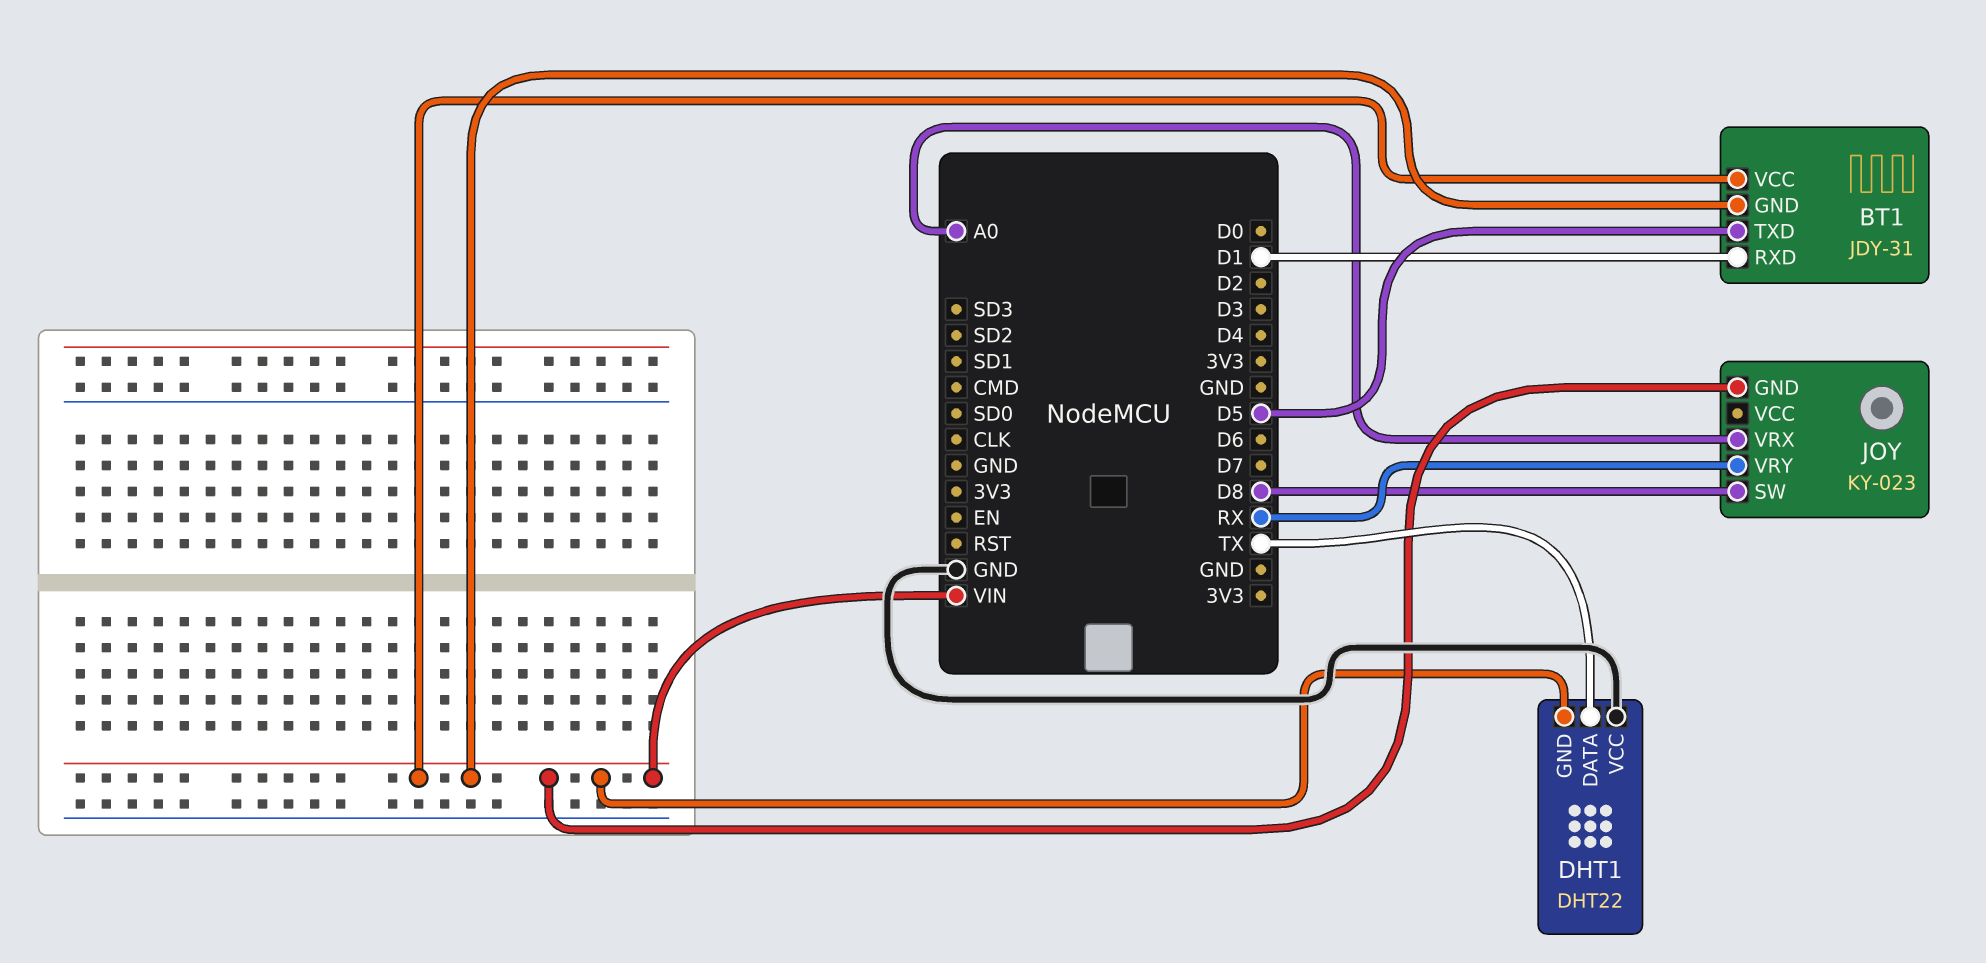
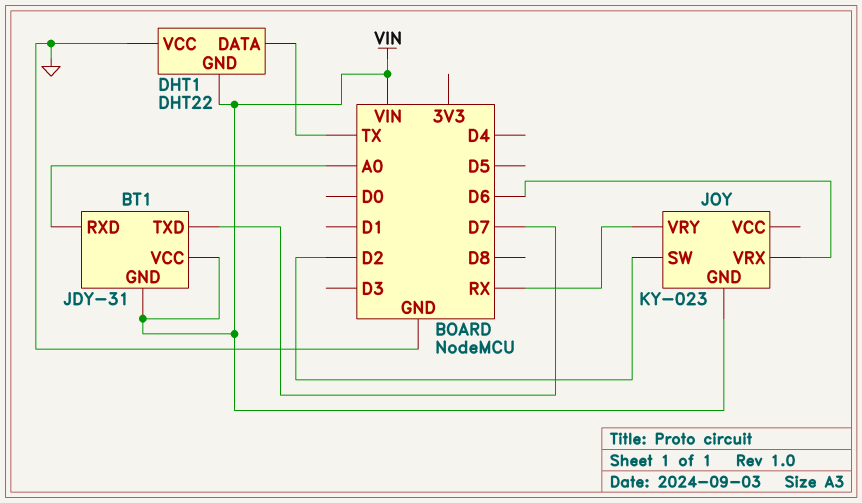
BT1 pin RXD: D1 -> A0
BT1 pin TXD: D5 -> D7
JOY pin SW: D8 -> D2
JOY pin VRX: A0 -> D6

